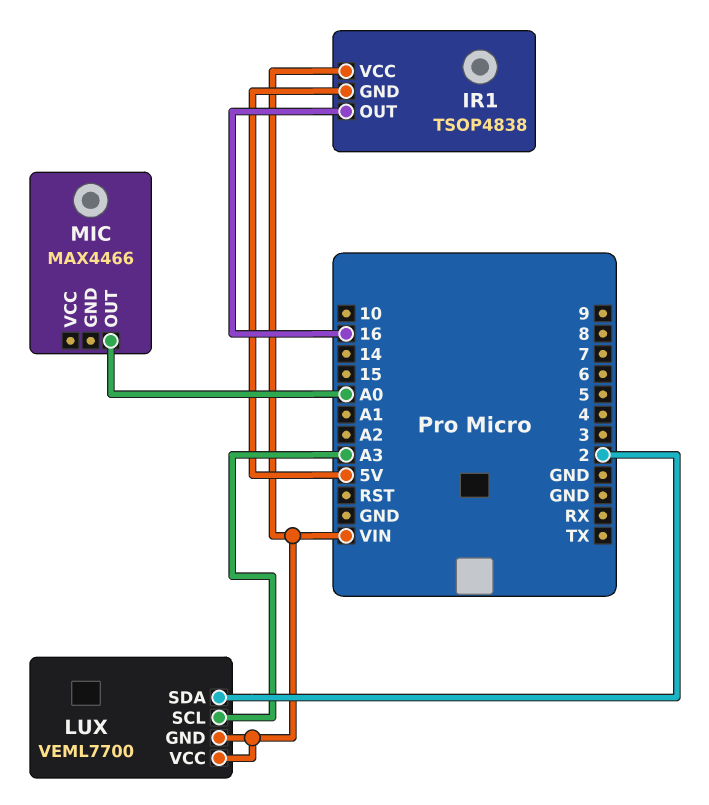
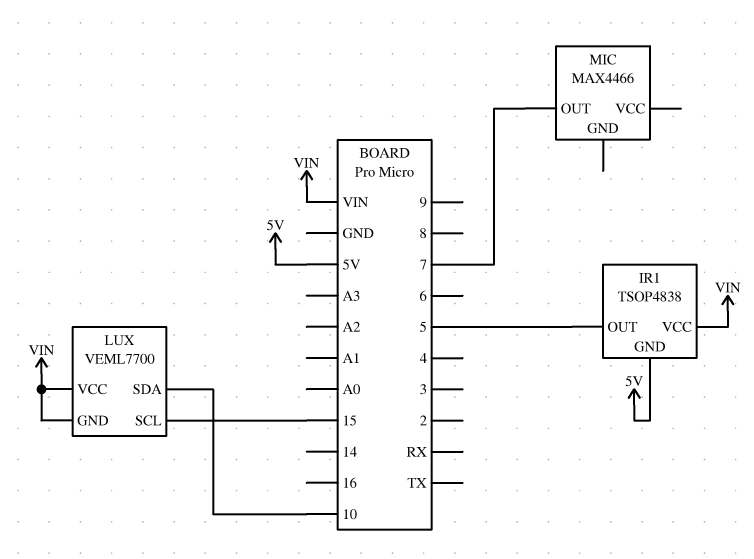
IR1 pin OUT: 16 -> 5
LUX pin SCL: A3 -> 15
LUX pin SDA: 2 -> 10
MIC pin OUT: A0 -> 7

